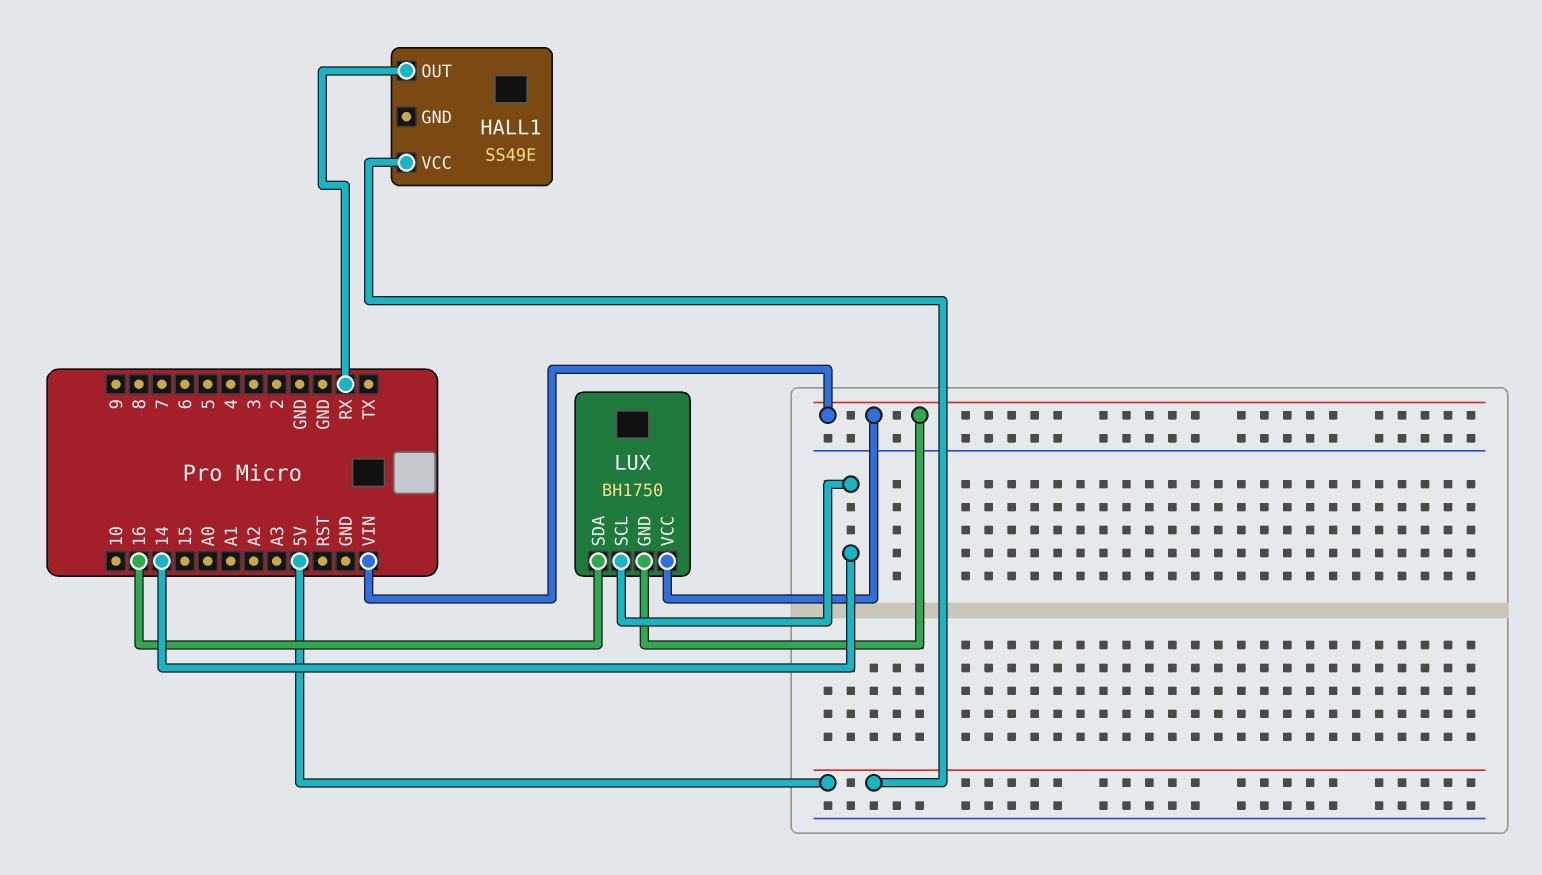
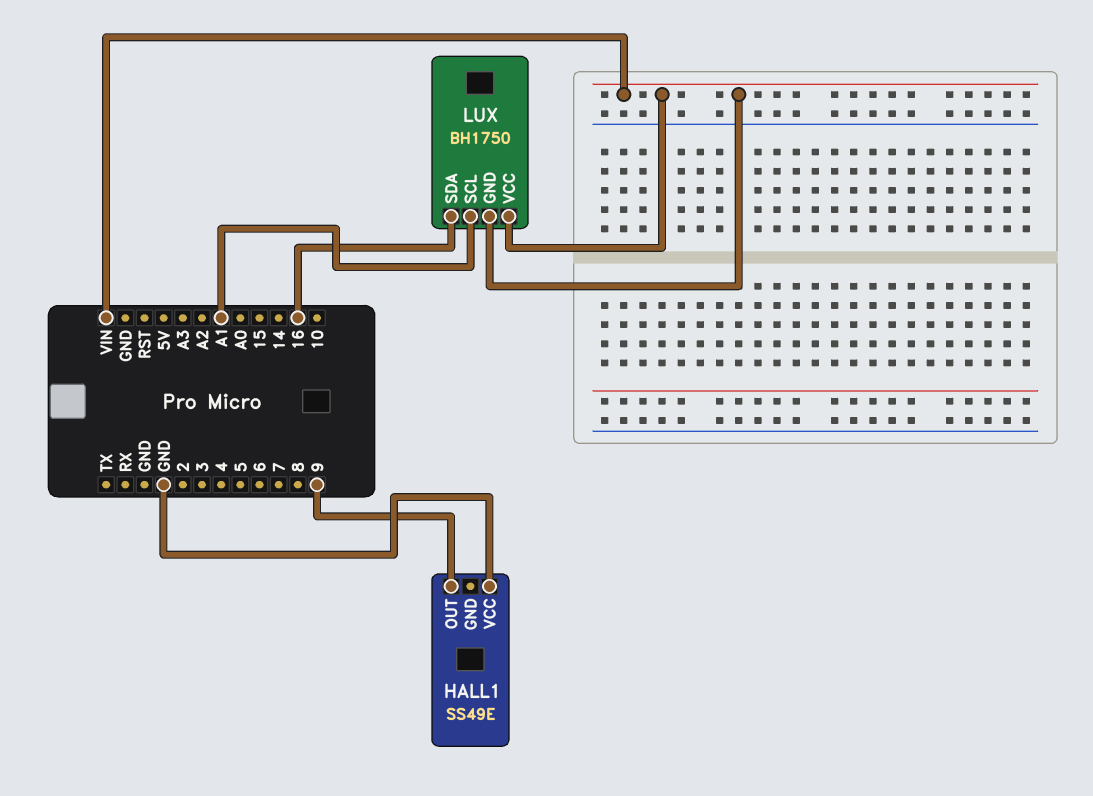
HALL1 pin OUT: RX -> 9
HALL1 pin VCC: 5V -> GND
LUX pin SCL: 14 -> A1

